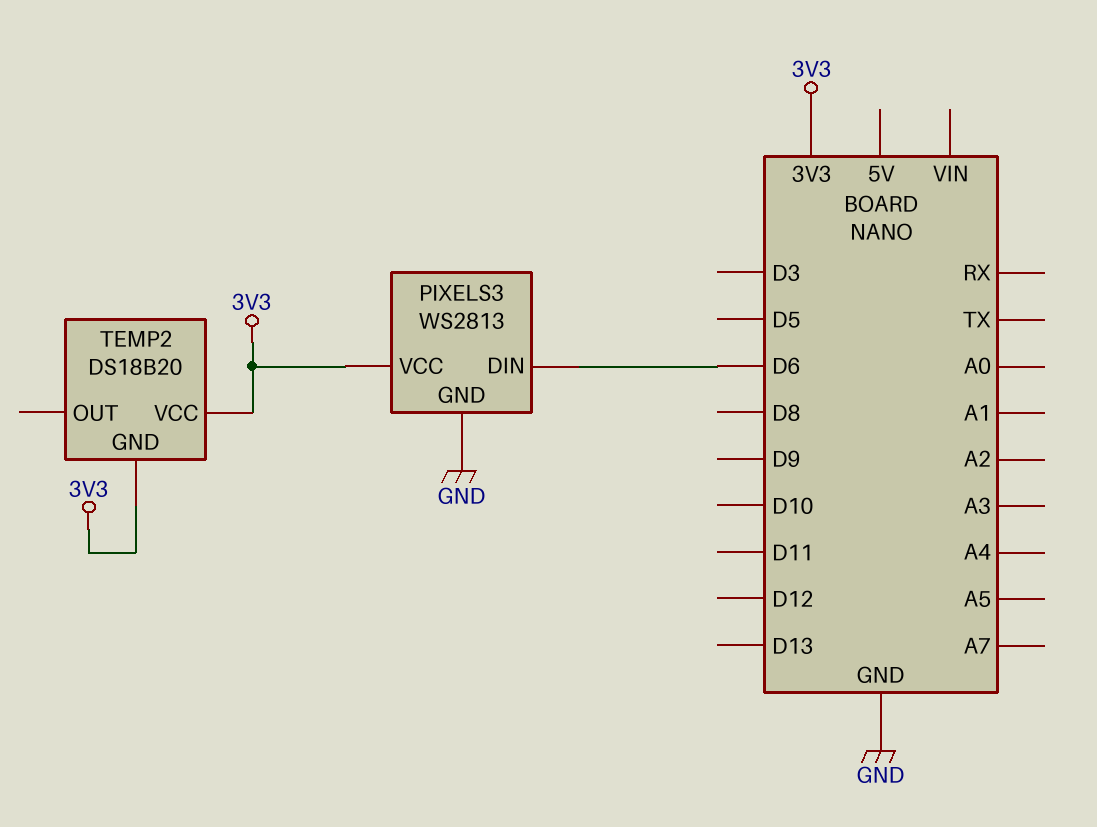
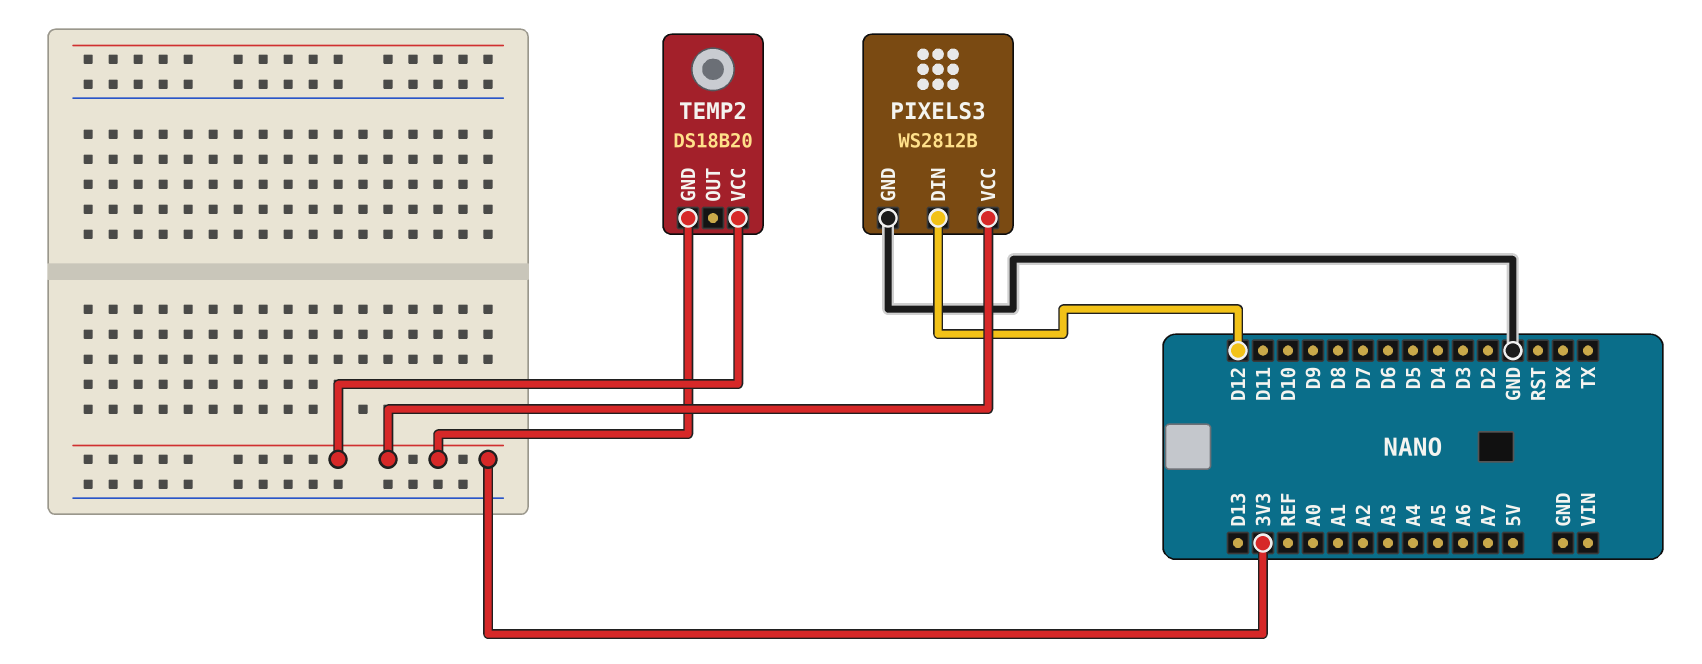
PIXELS3: WS2813 -> WS2812B
PIXELS3 pin DIN: D6 -> D12

